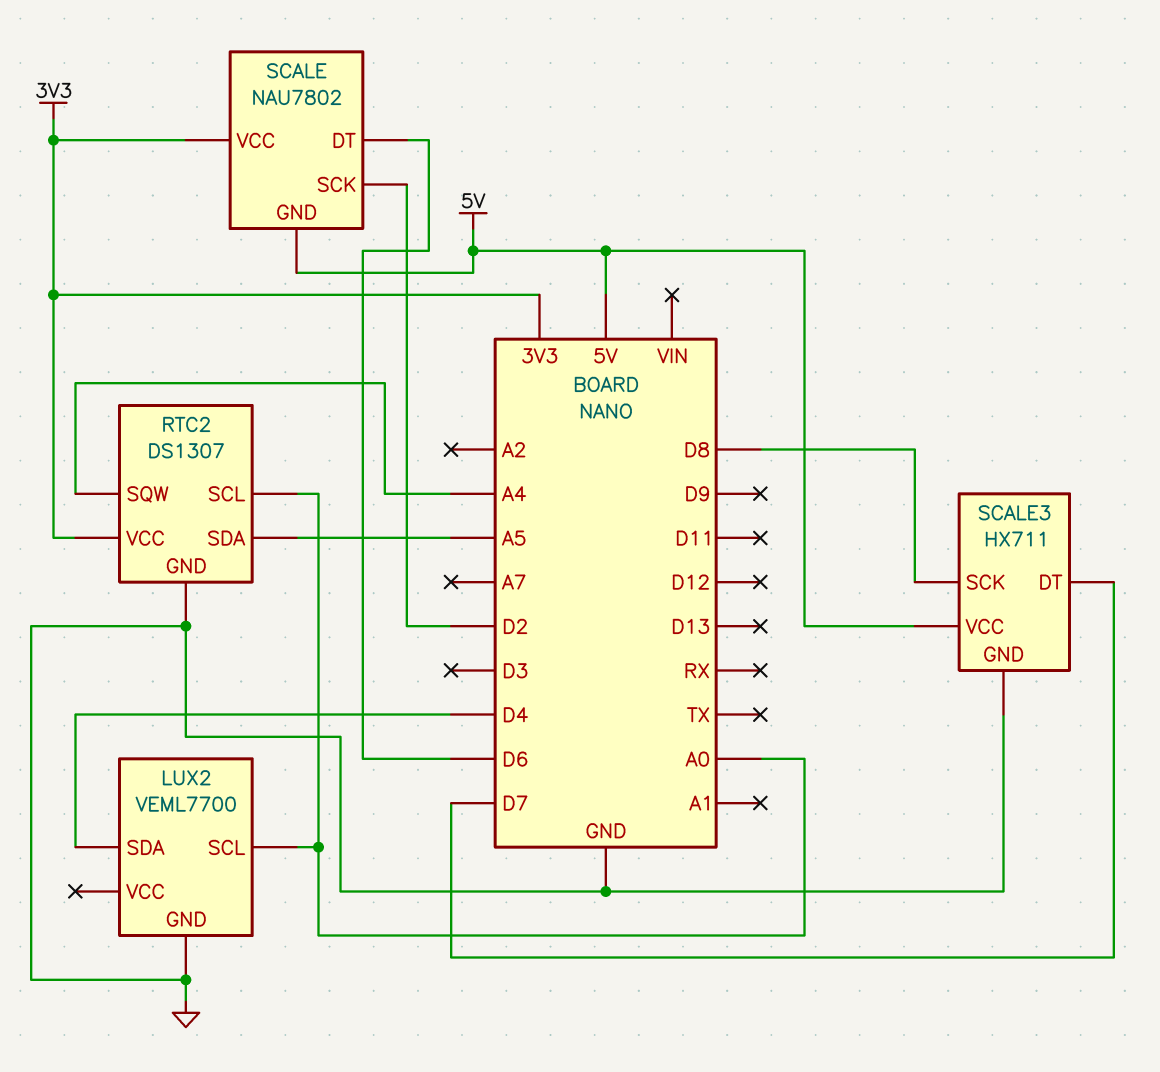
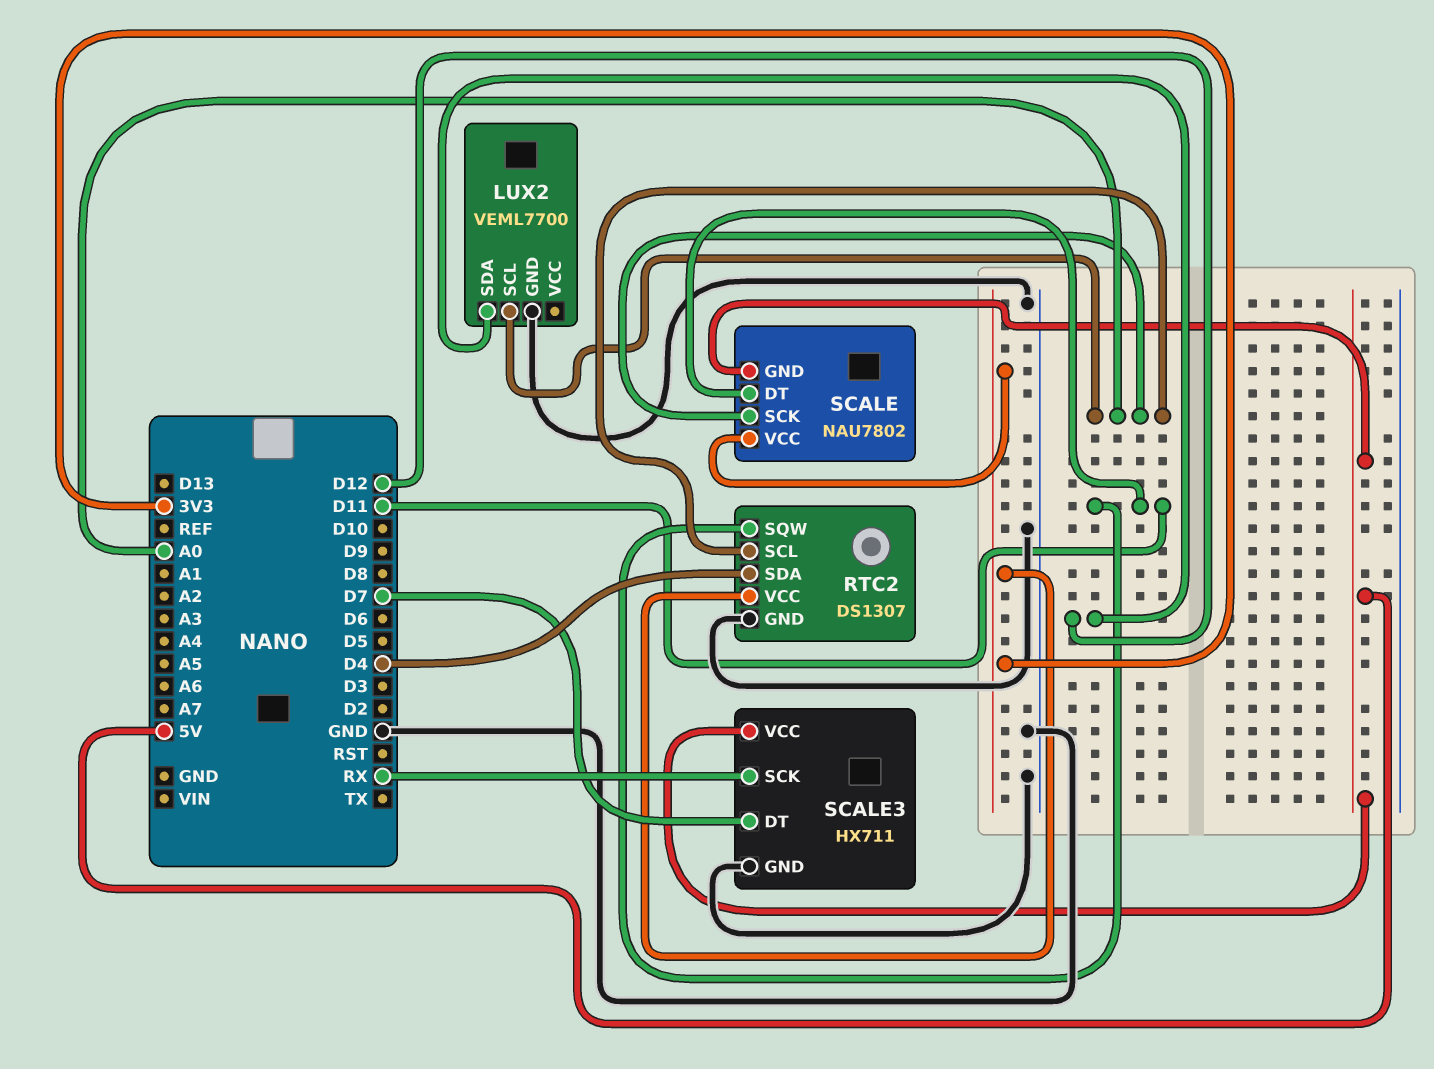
LUX2 pin SDA: D4 -> D12
RTC2 pin SDA: A5 -> D4
RTC2 pin SQW: A4 -> D11
SCALE pin DT: D6 -> D11
SCALE pin SCK: D2 -> A0
SCALE3 pin SCK: D8 -> RX

